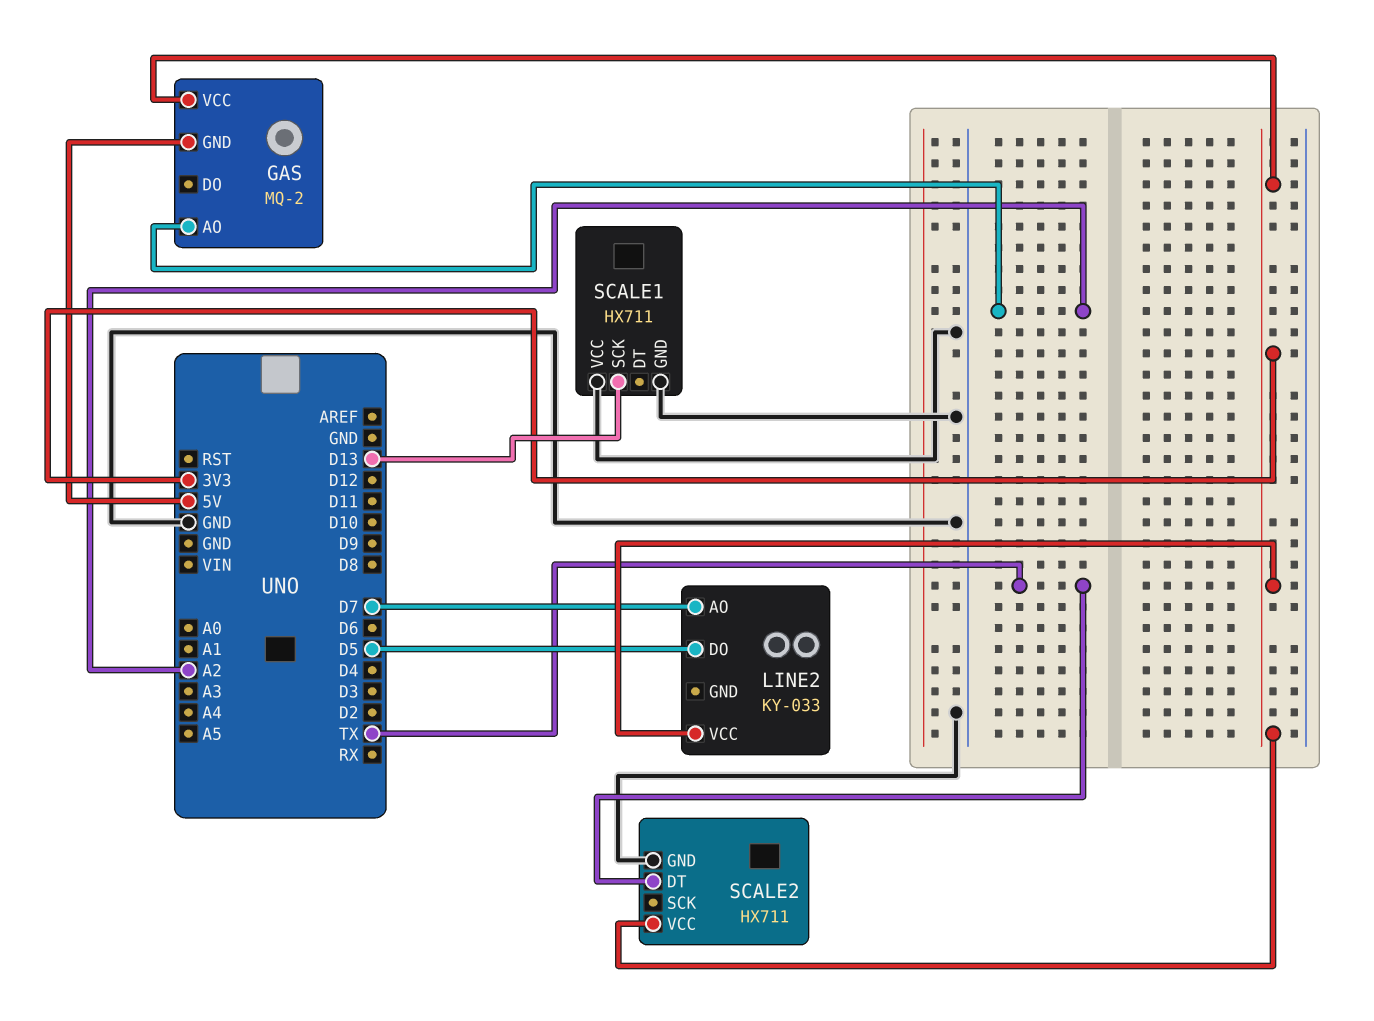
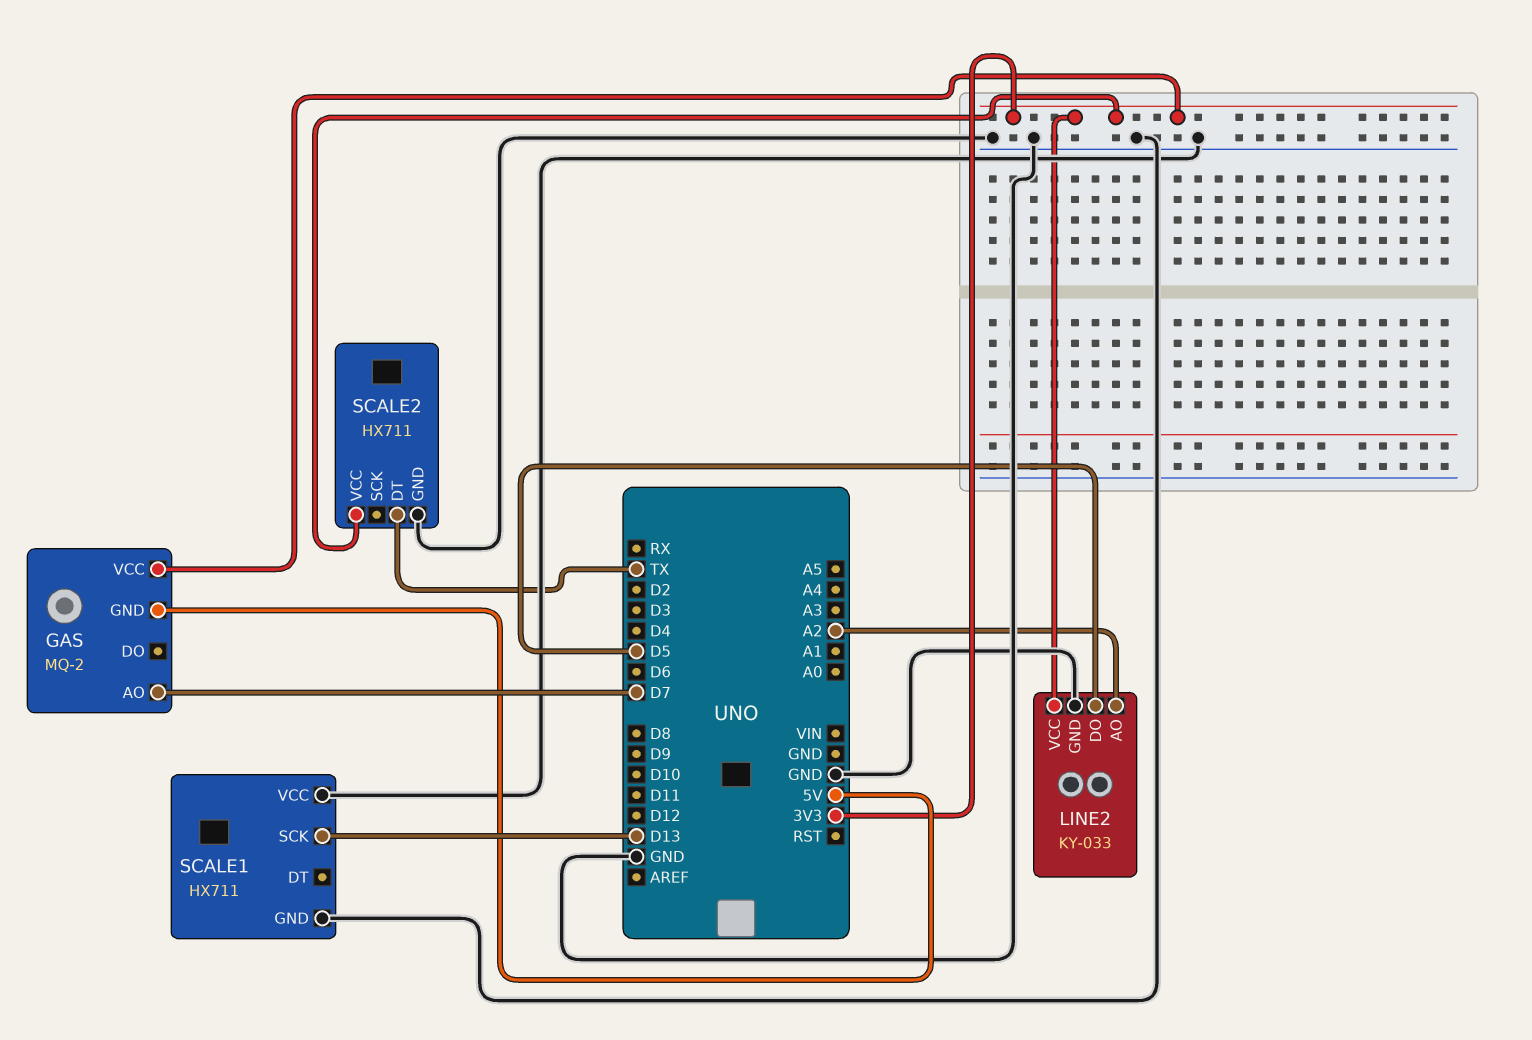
GAS pin AO: A2 -> D7
LINE2 pin AO: D7 -> A2
LINE2 pin GND: none -> GND

